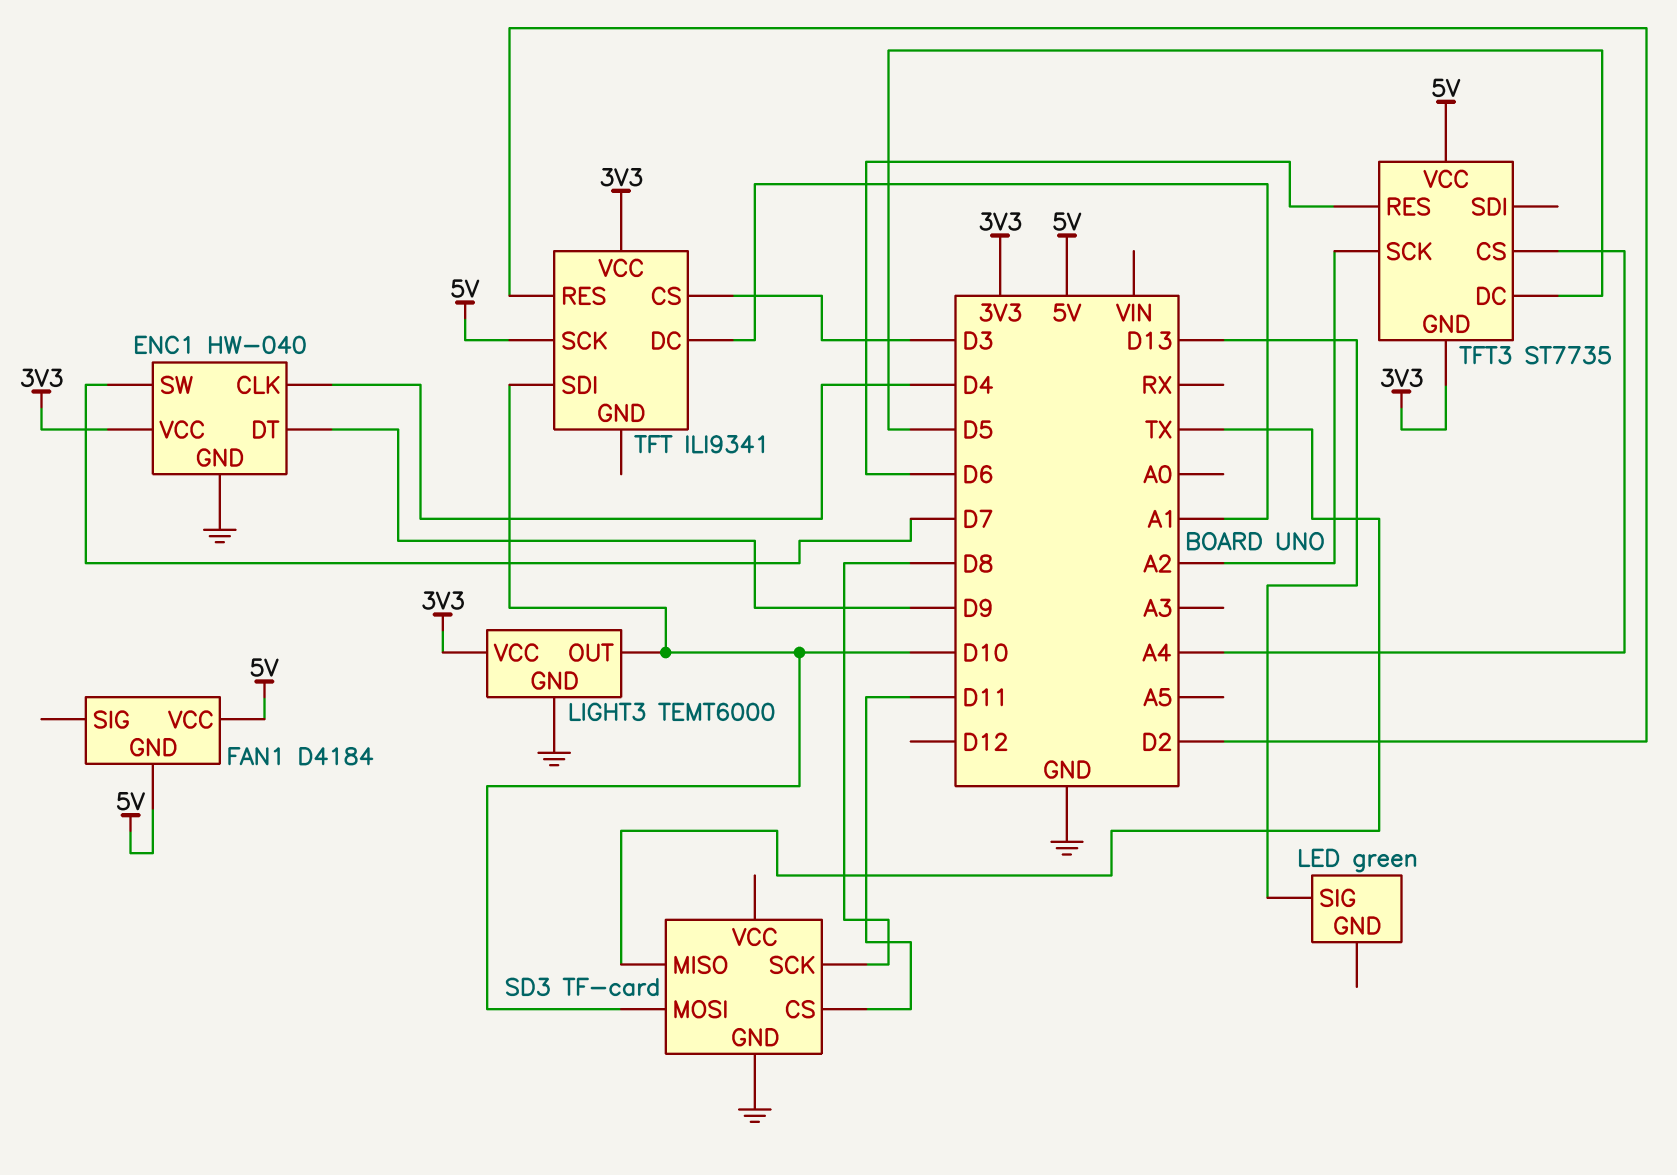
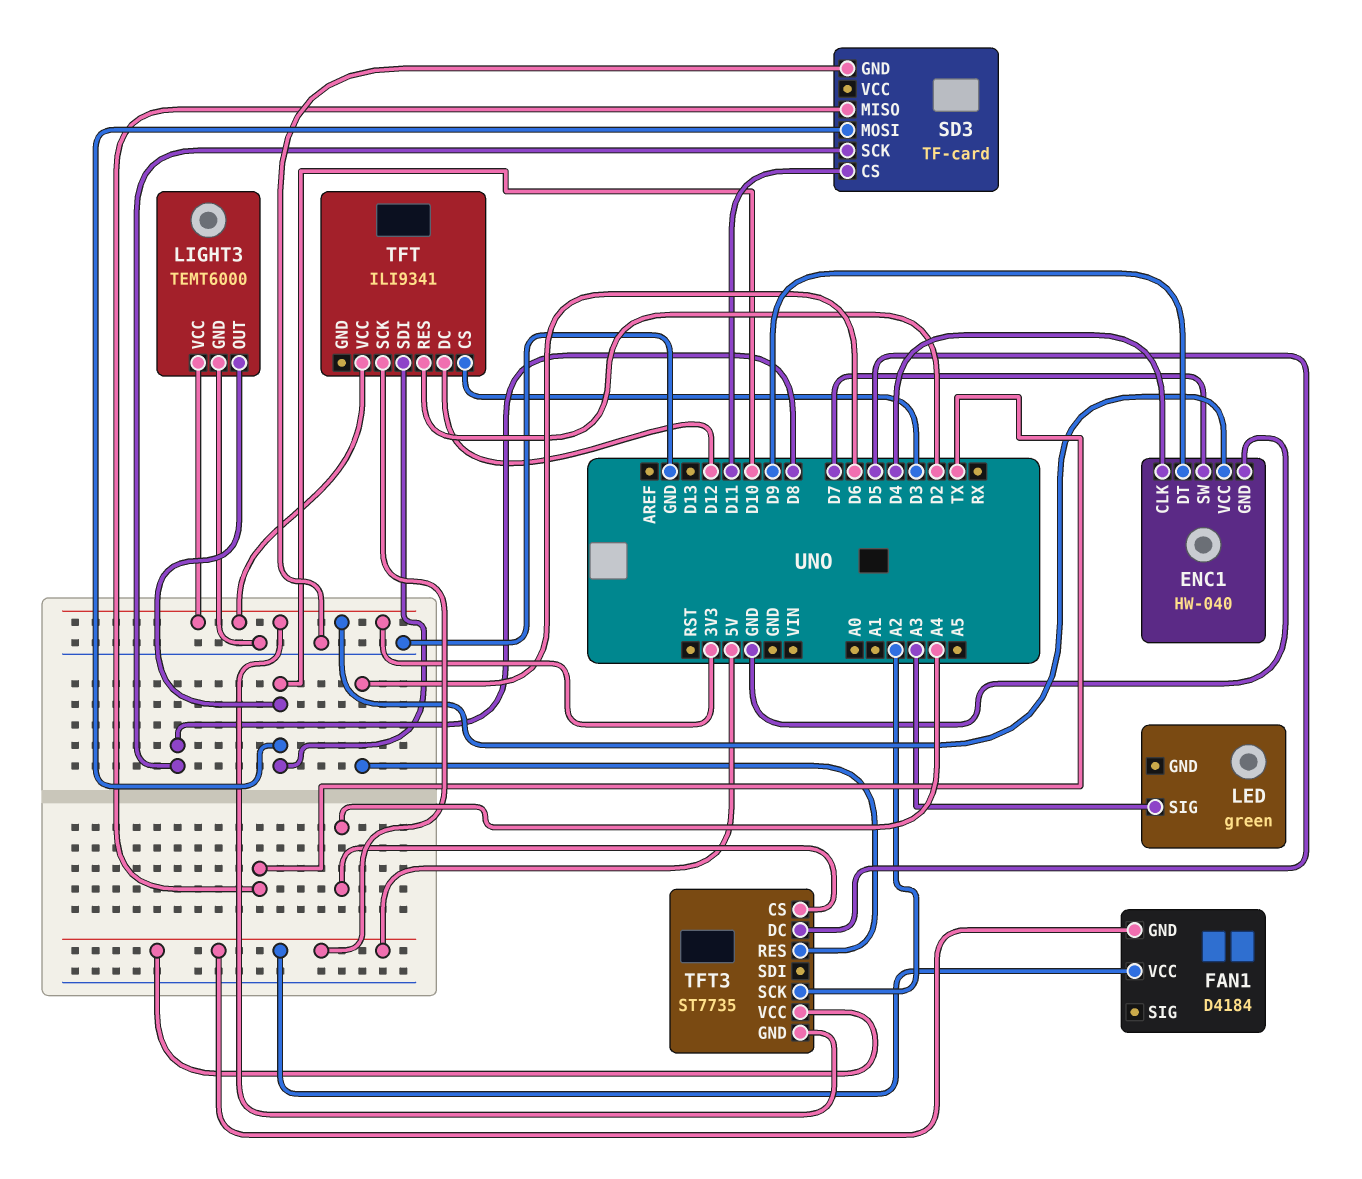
LED pin SIG: D13 -> A3
TFT pin DC: A1 -> D12

